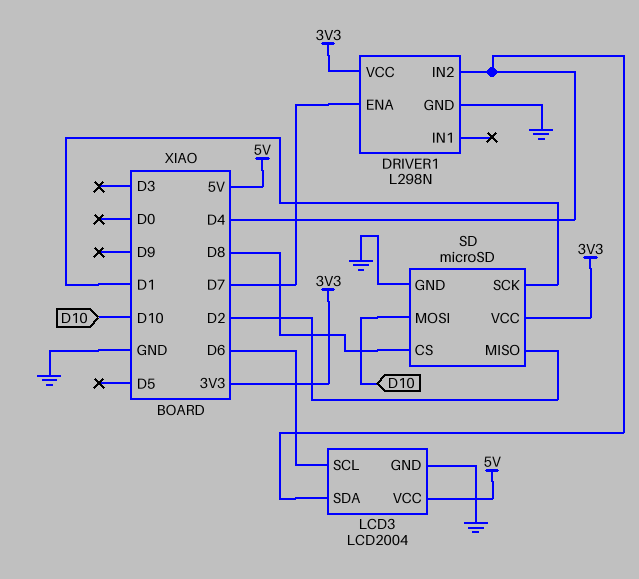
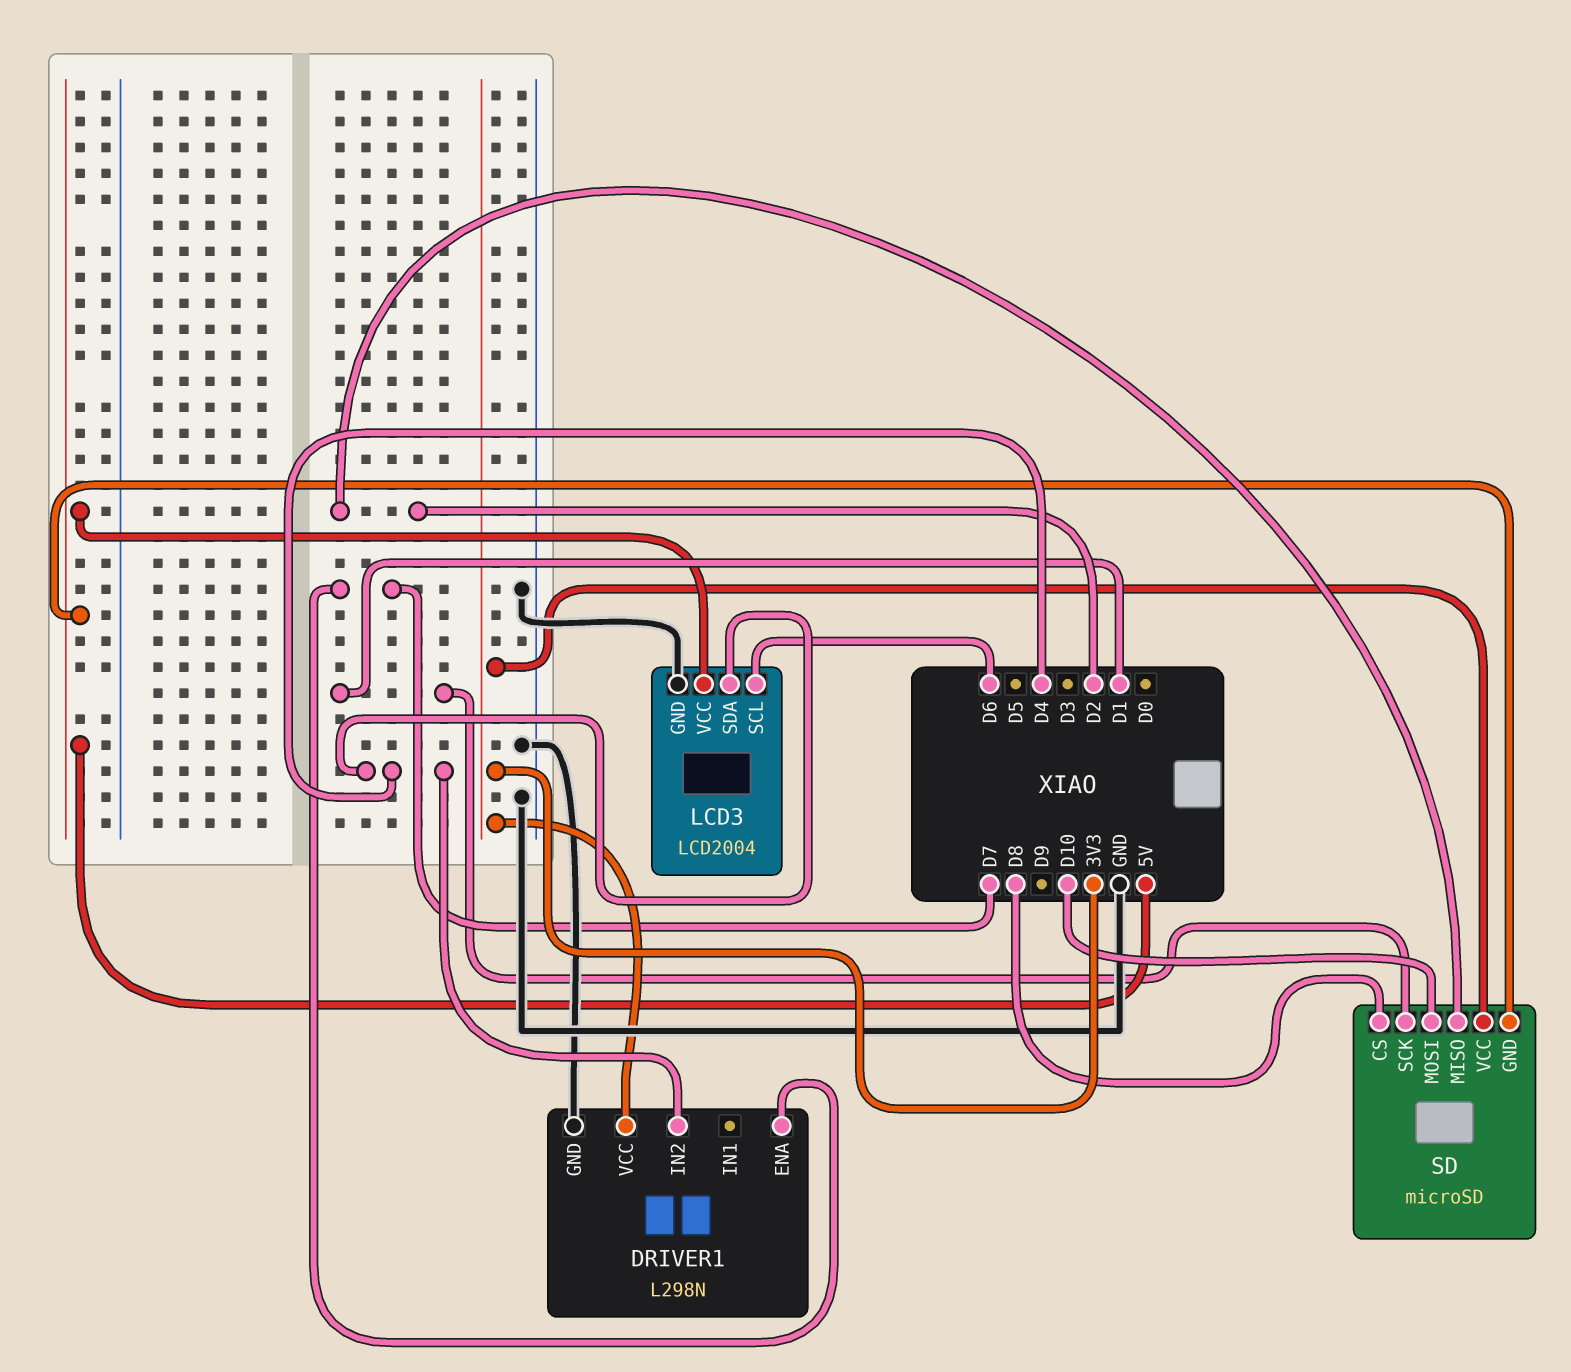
SD pin GND: GND -> 5V

